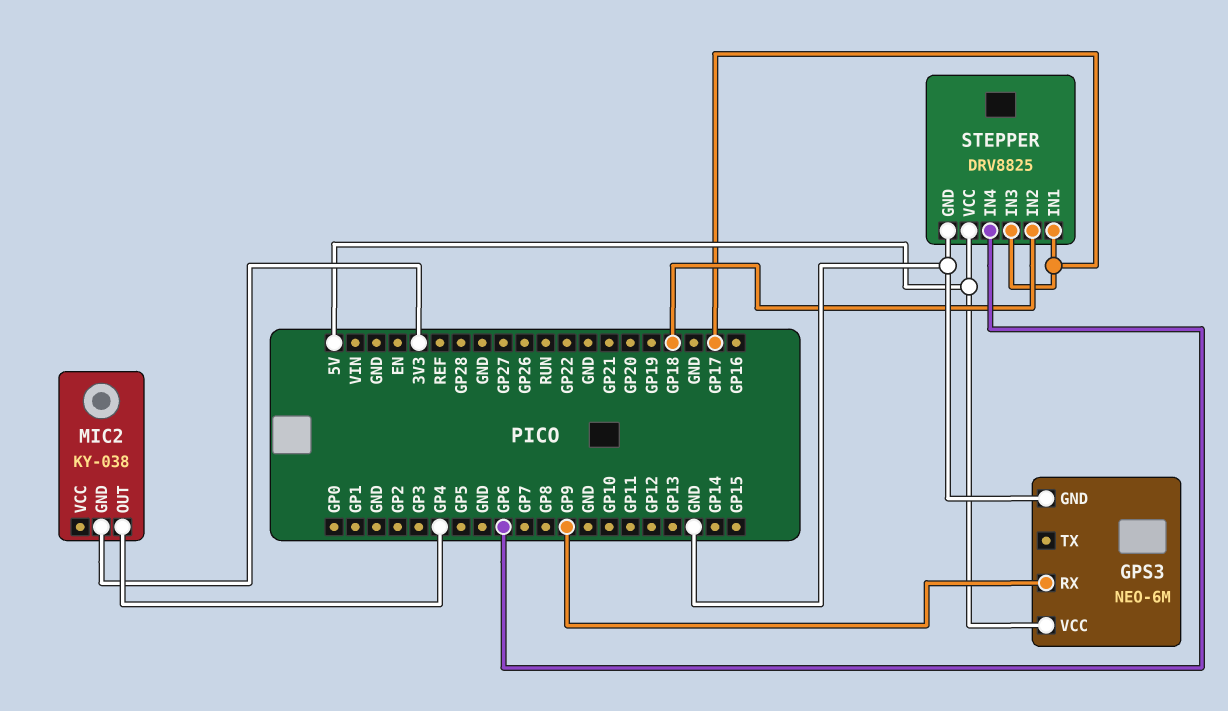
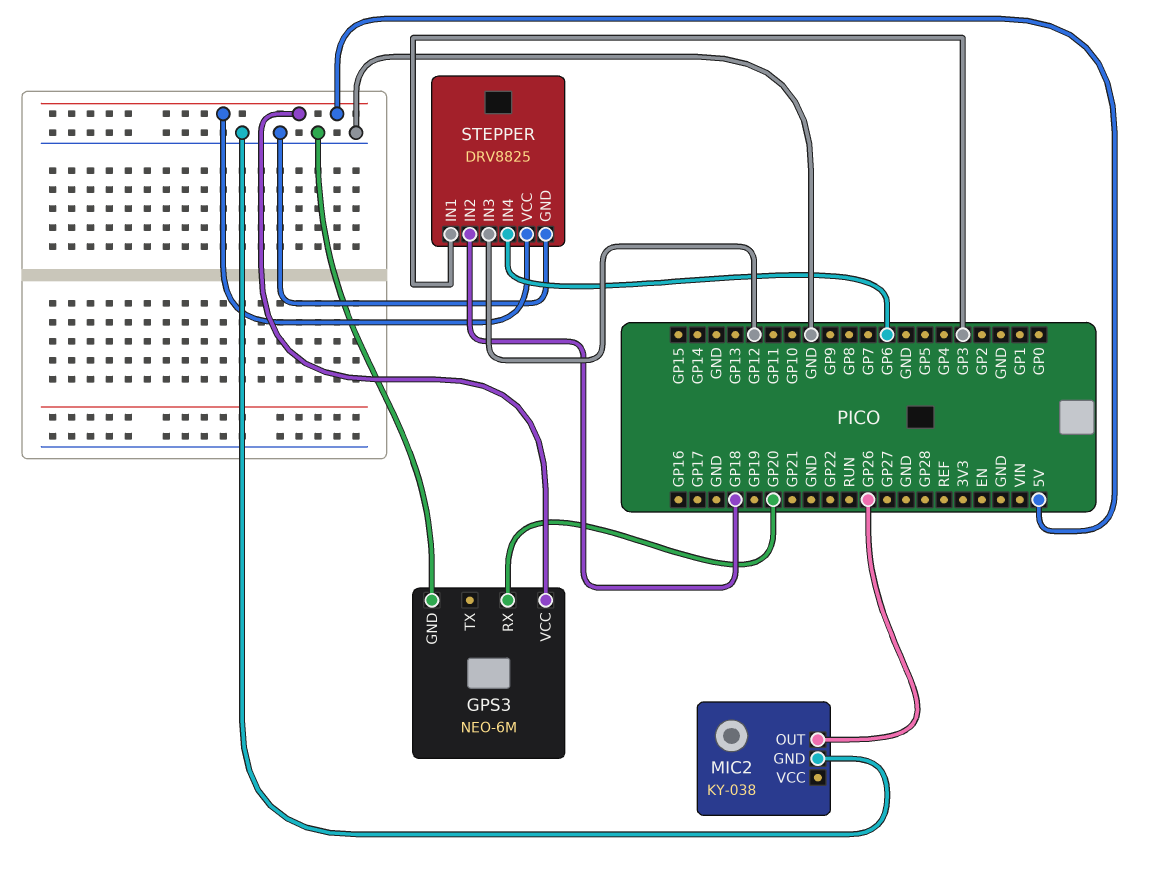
GPS3 pin RX: GP9 -> GP20
MIC2 pin GND: 3V3 -> GND
MIC2 pin OUT: GP4 -> GP26
STEPPER pin IN1: GP17 -> GP3
STEPPER pin IN3: GP17 -> GP12

